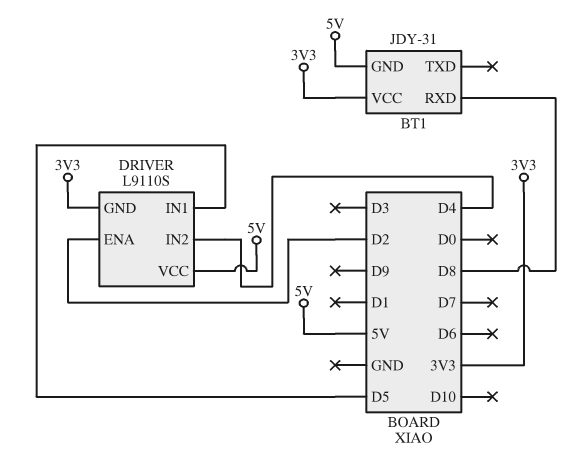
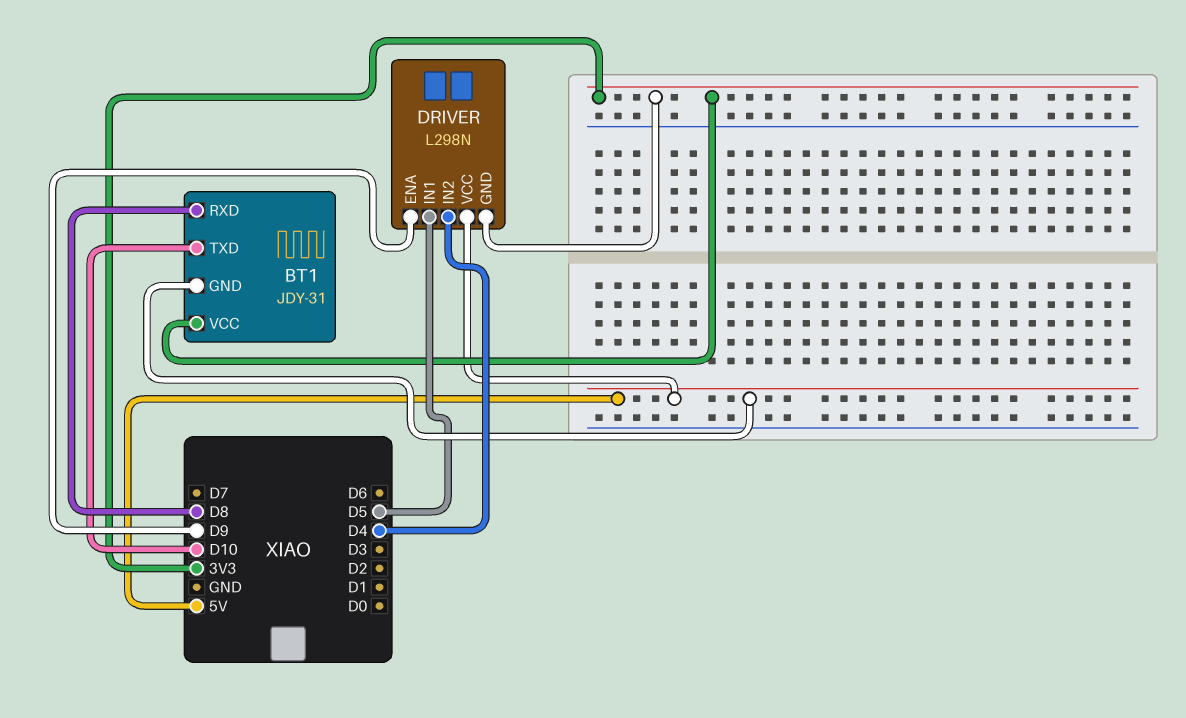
BT1 pin TXD: none -> D10
DRIVER: L9110S -> L298N
DRIVER pin ENA: D2 -> D9

